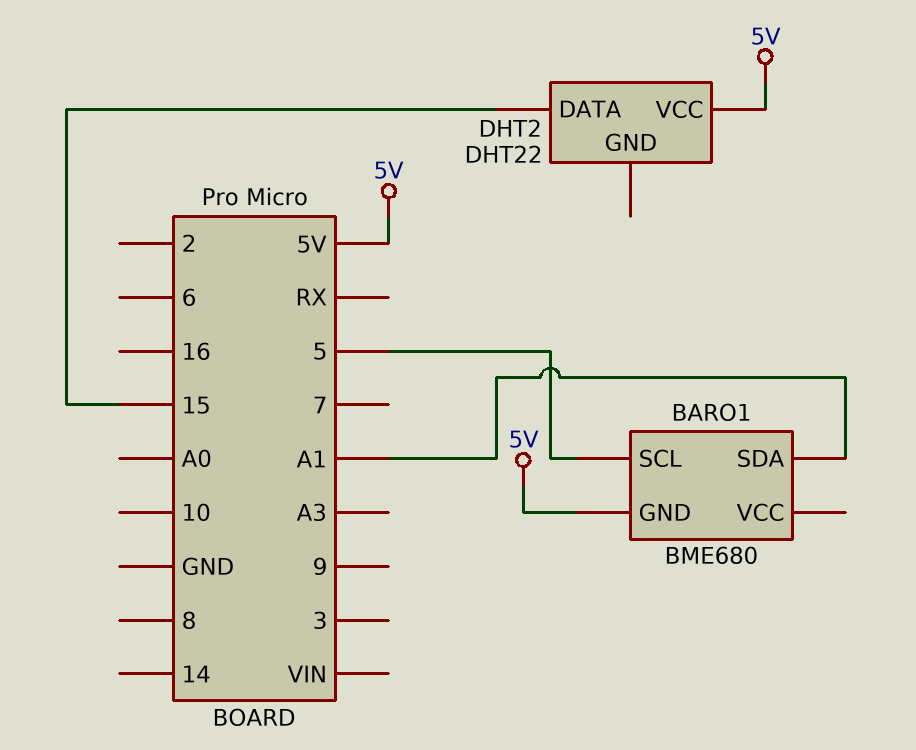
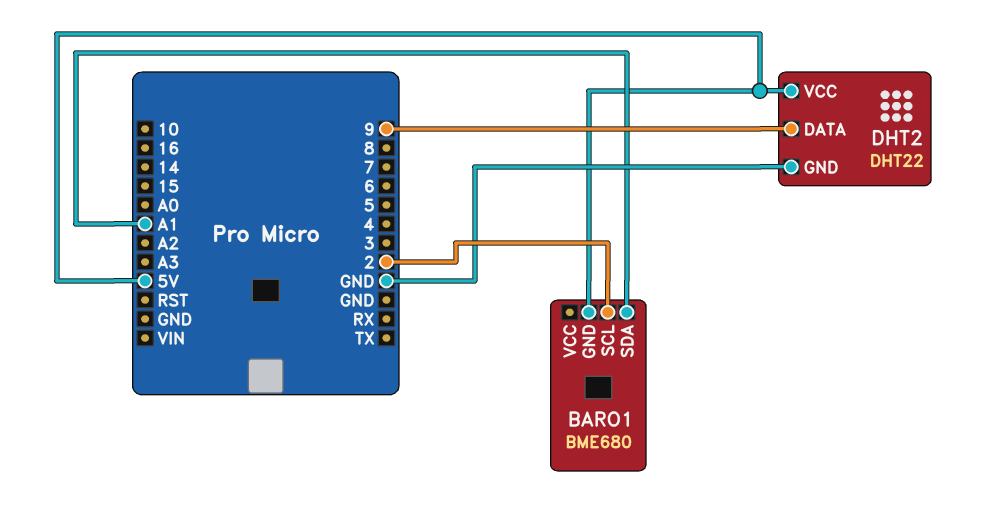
BARO1 pin SCL: 5 -> 2
DHT2 pin DATA: 15 -> 9
DHT2 pin GND: none -> GND

